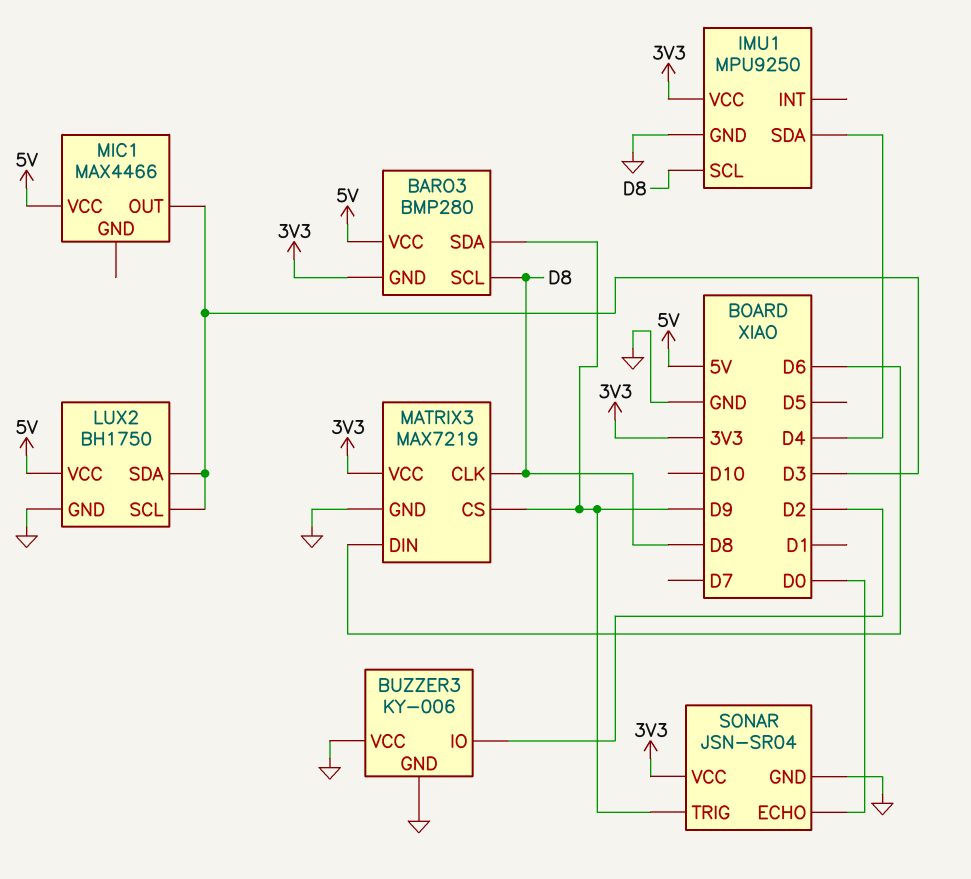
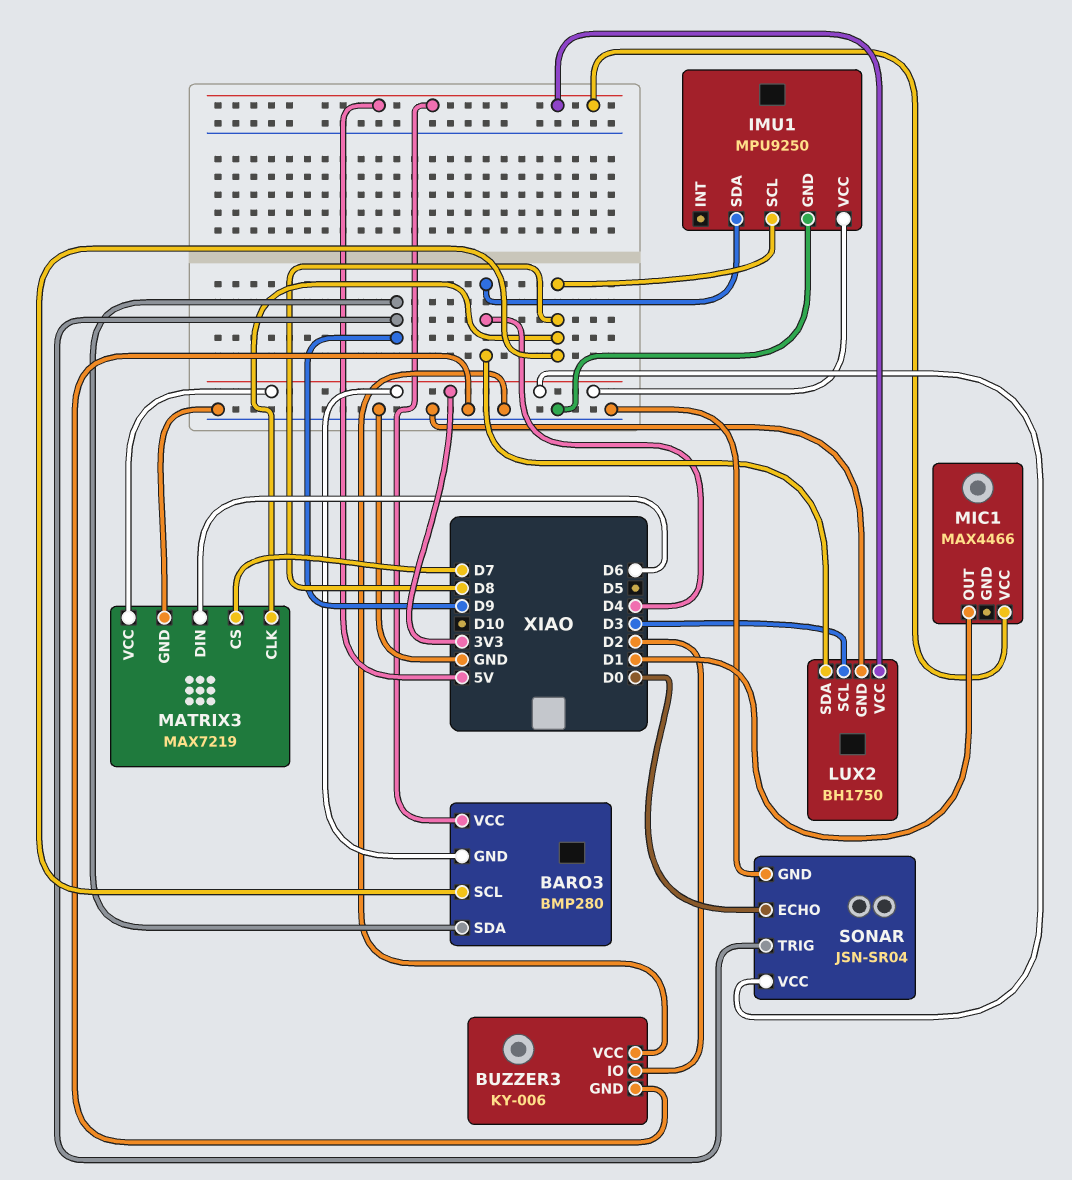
LUX2 pin SDA: D3 -> D4
MATRIX3 pin CS: D9 -> D7
MIC1 pin OUT: D3 -> D1

